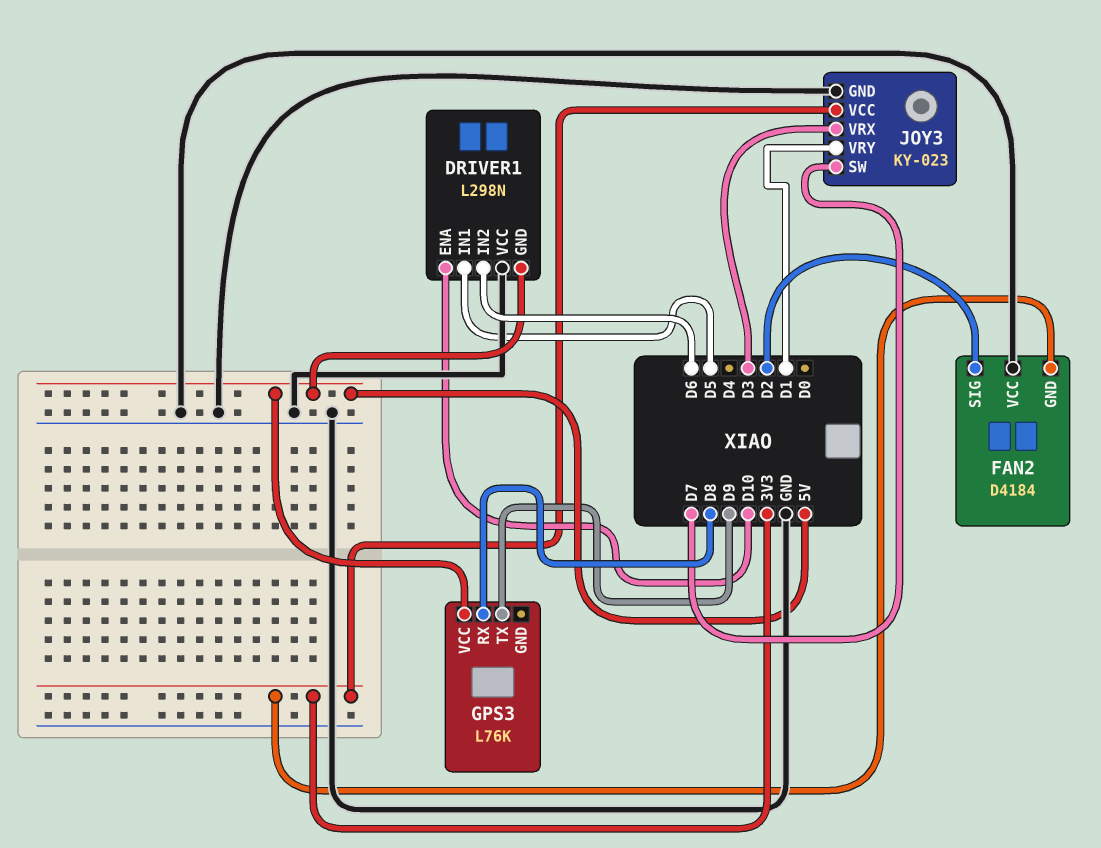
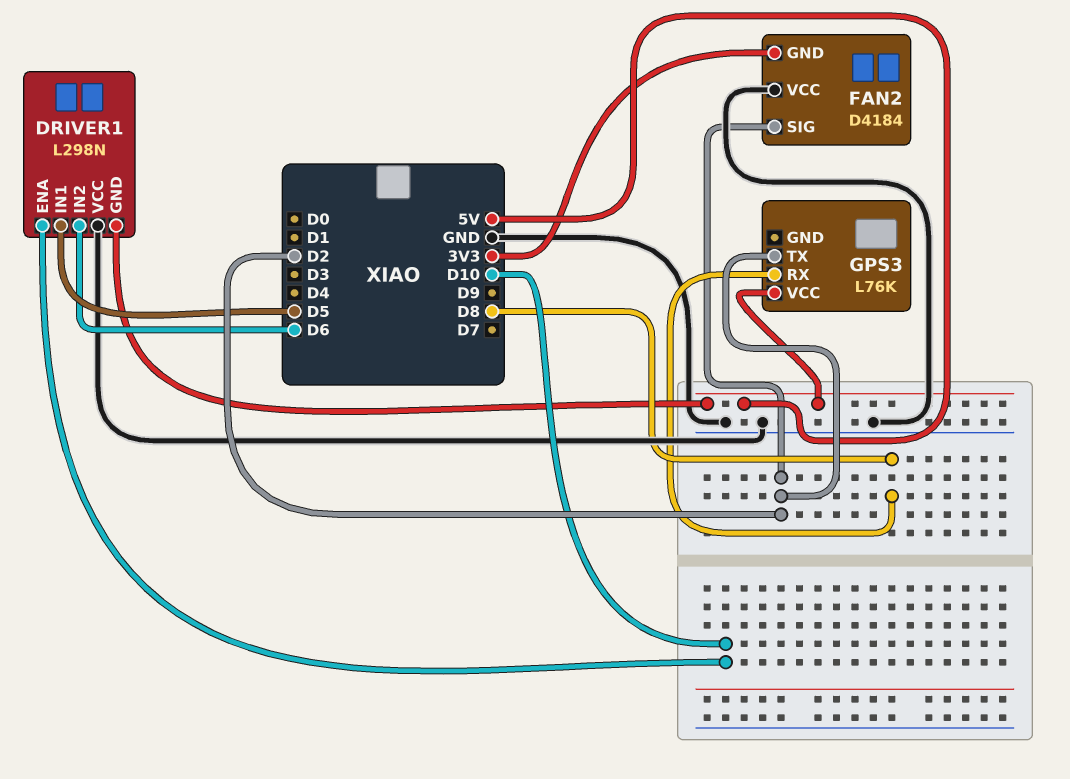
GPS3 pin TX: D9 -> D2
JOY3: KY-023 -> none
JOY3 pin GND: GND -> none
JOY3 pin SW: D7 -> none
JOY3 pin VCC: 3V3 -> none
JOY3 pin VRX: D3 -> none
JOY3 pin VRY: D1 -> none

